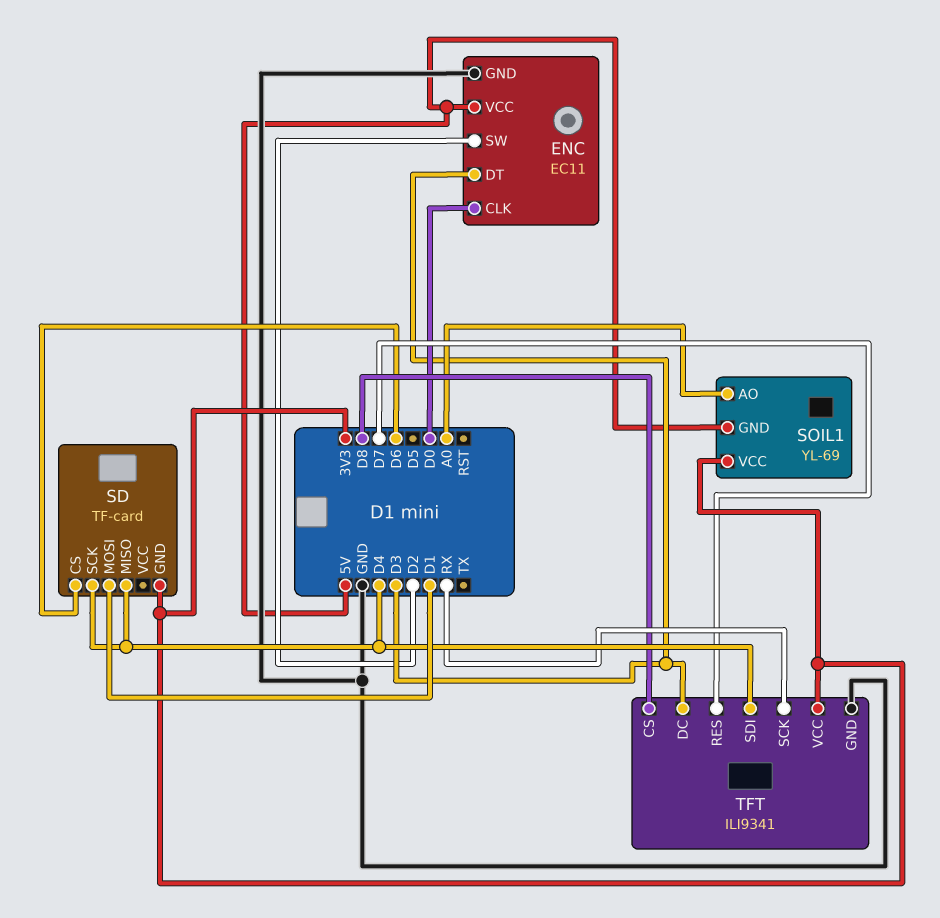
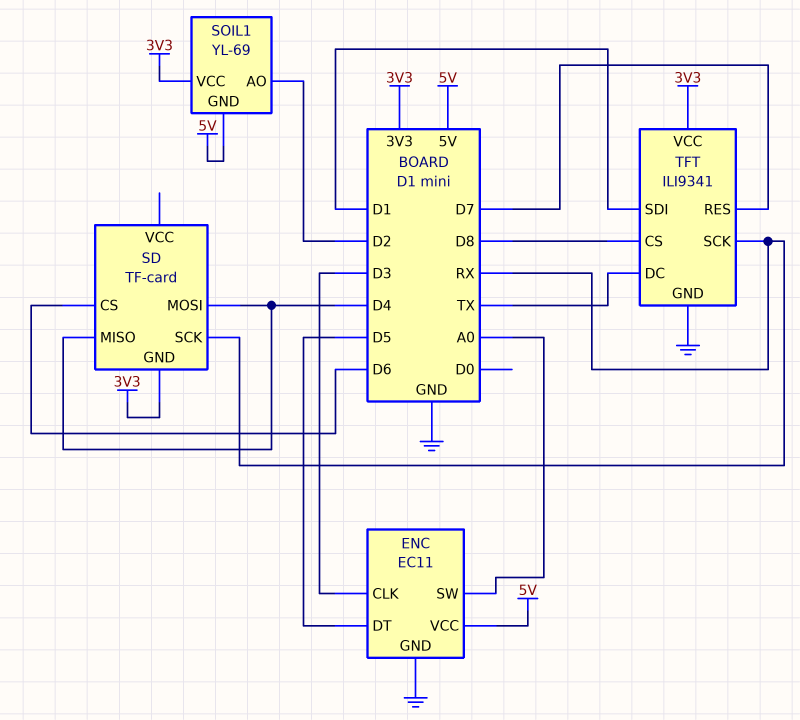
ENC pin CLK: D0 -> D3
ENC pin DT: D3 -> D5
ENC pin SW: D2 -> A0
SD pin MOSI: D1 -> D4
SD pin SCK: D4 -> RX
SOIL1 pin AO: A0 -> D2
TFT pin DC: D3 -> TX
TFT pin SDI: D4 -> D1

